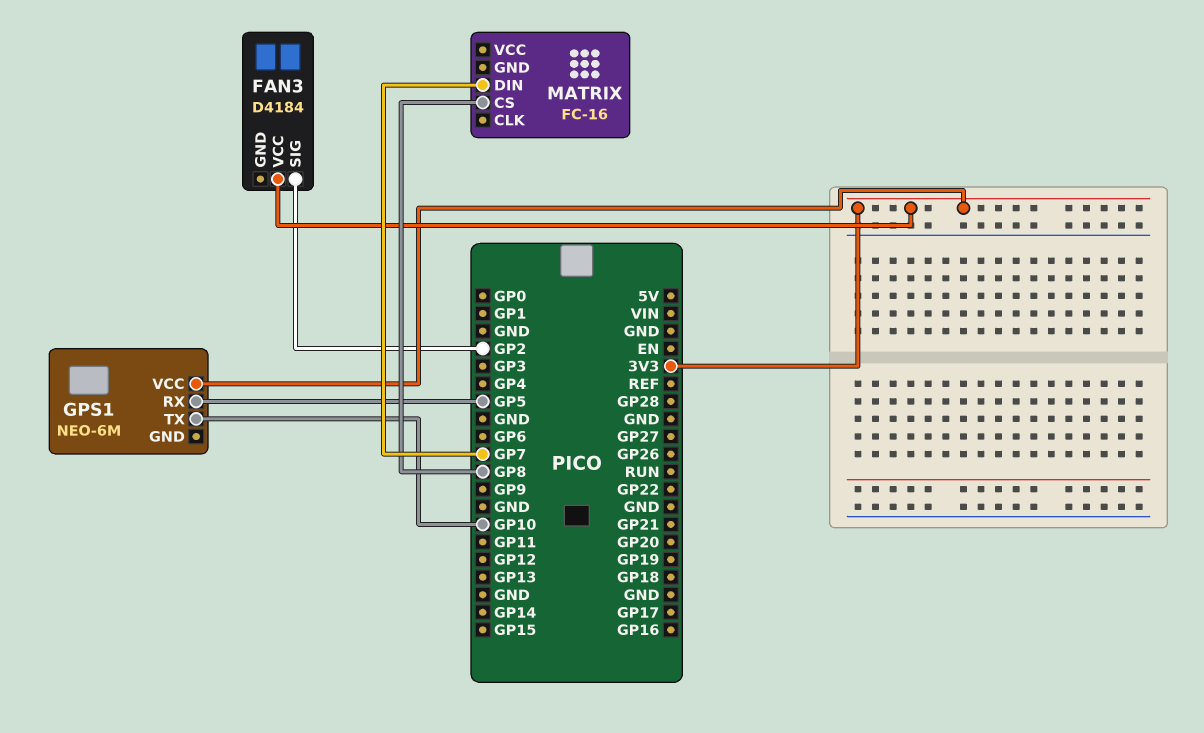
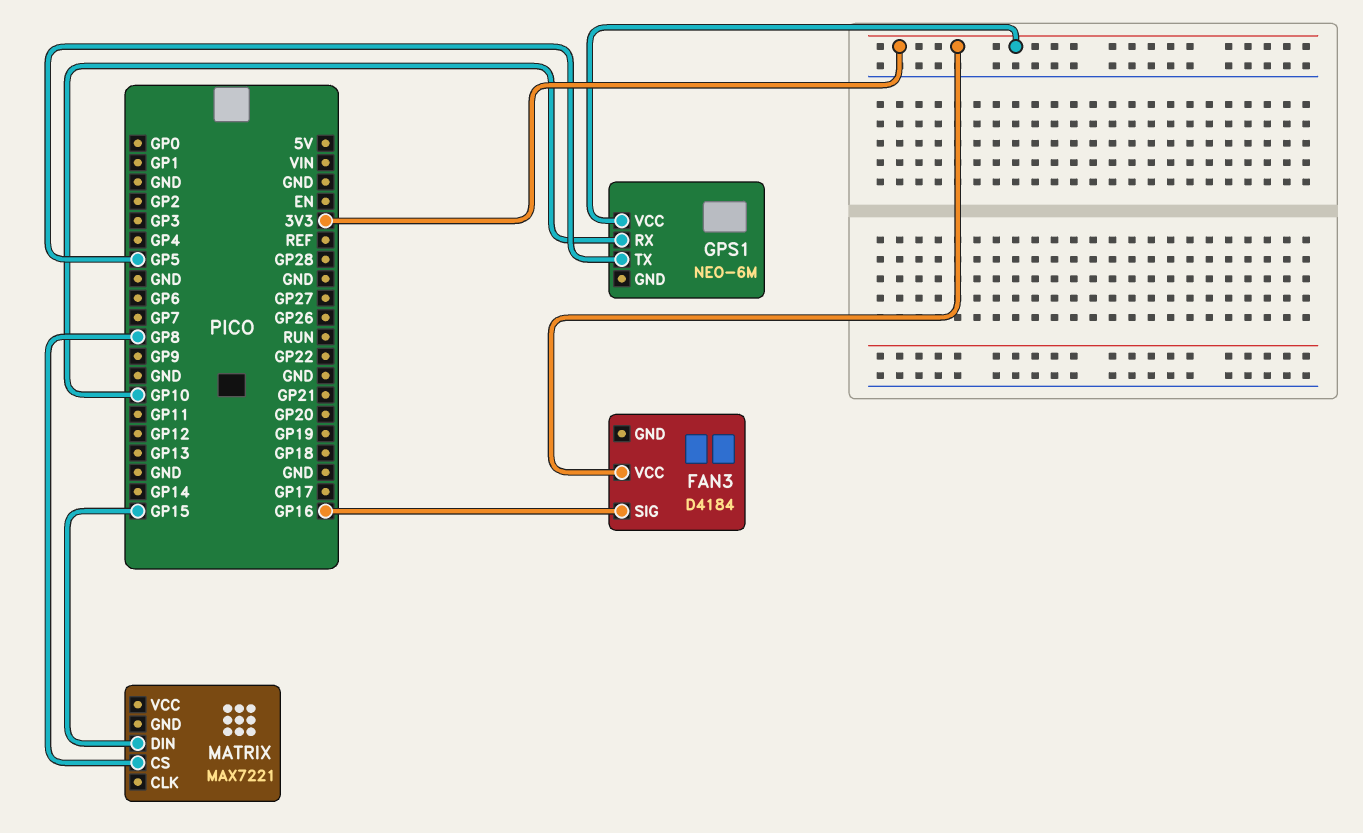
FAN3 pin SIG: GP2 -> GP16
GPS1 pin RX: GP5 -> GP10
GPS1 pin TX: GP10 -> GP5
MATRIX: FC-16 -> MAX7221
MATRIX pin DIN: GP7 -> GP15

